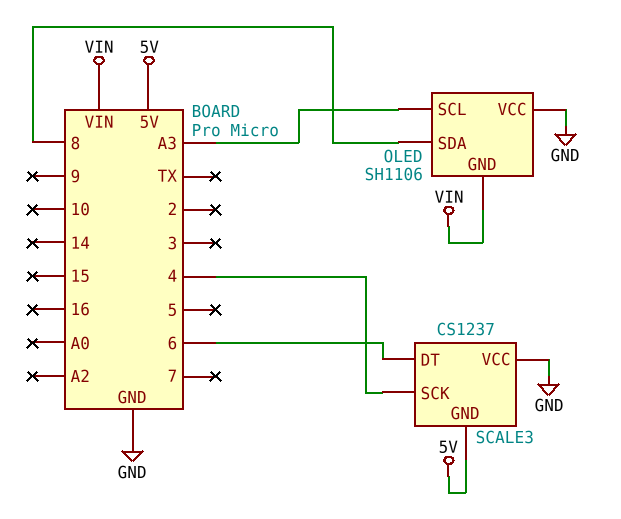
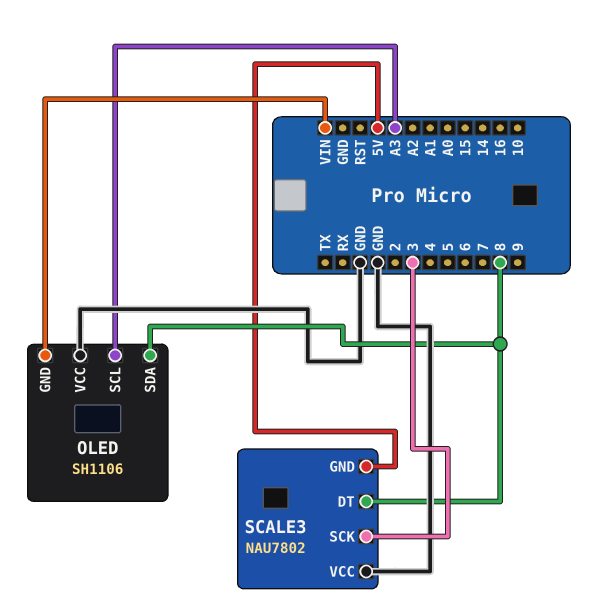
SCALE3: CS1237 -> NAU7802
SCALE3 pin DT: 6 -> 8
SCALE3 pin SCK: 4 -> 3

